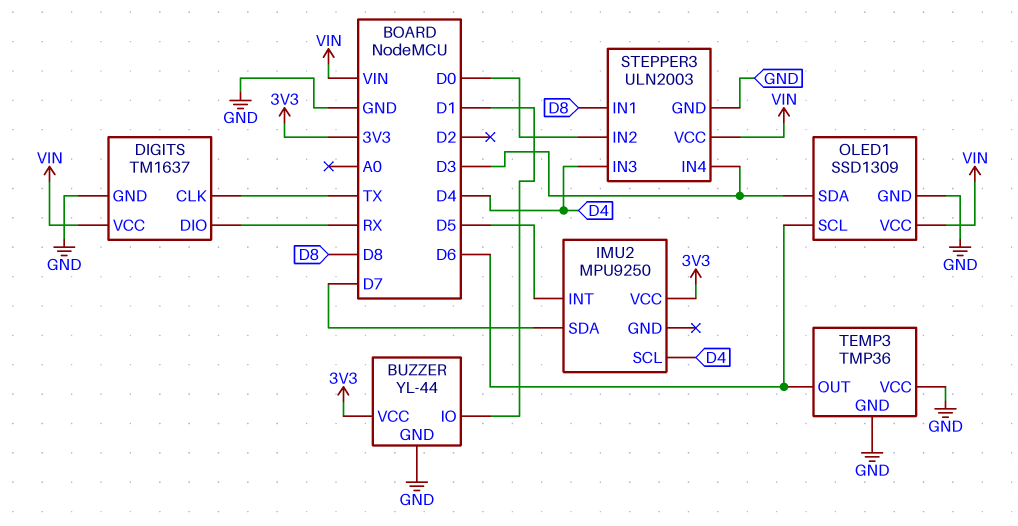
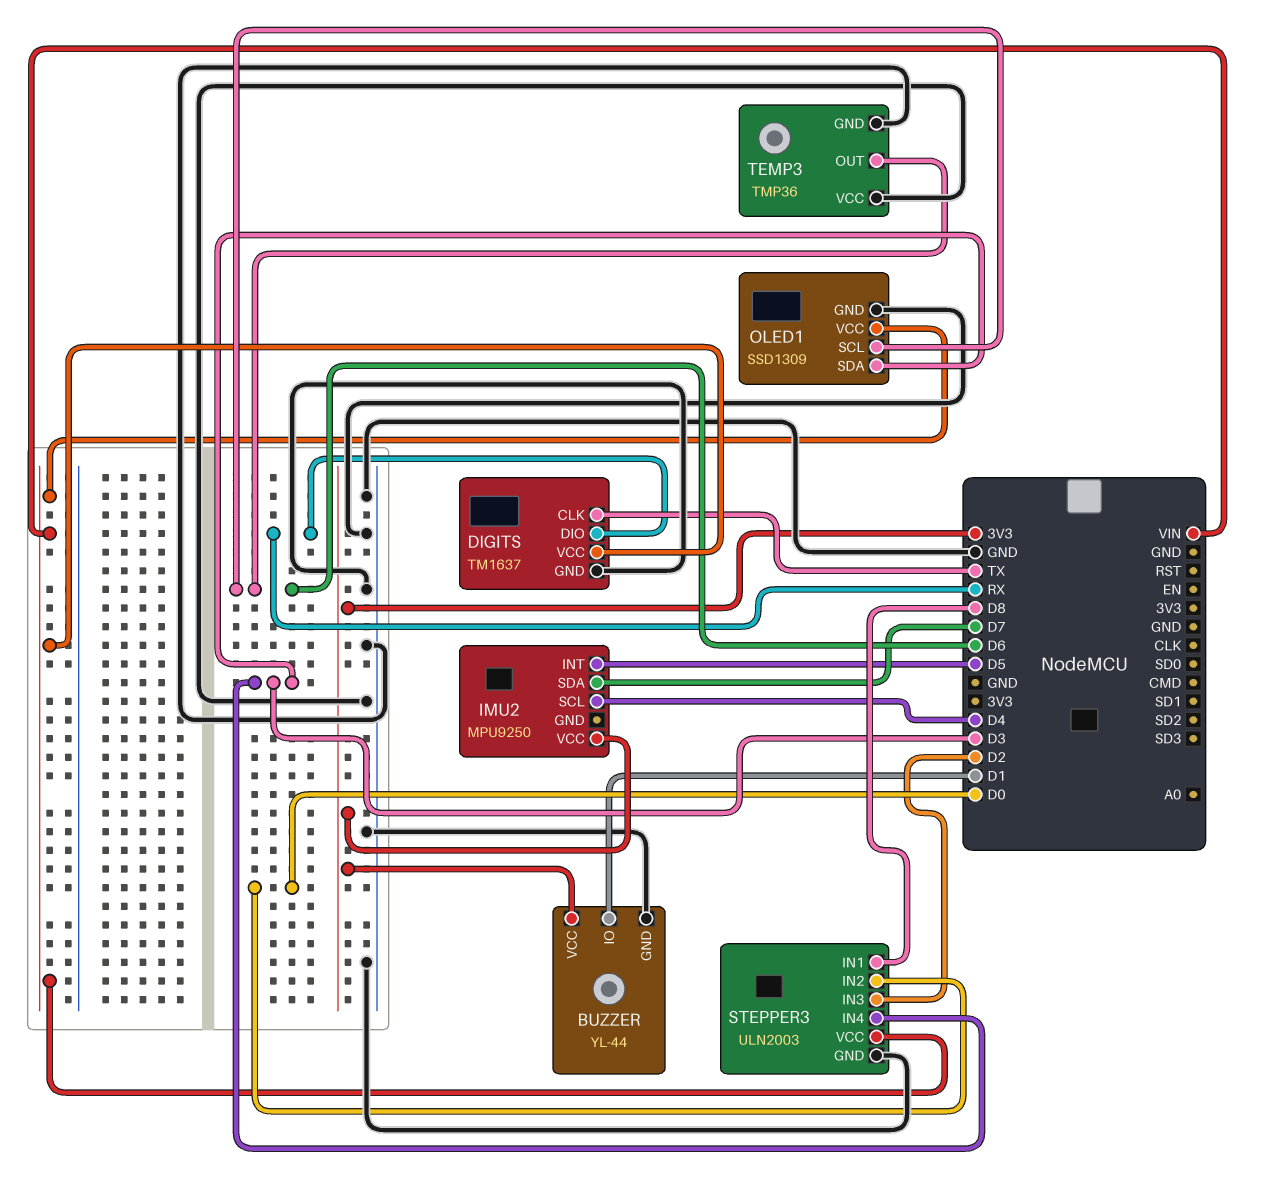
STEPPER3 pin IN3: D4 -> D2

